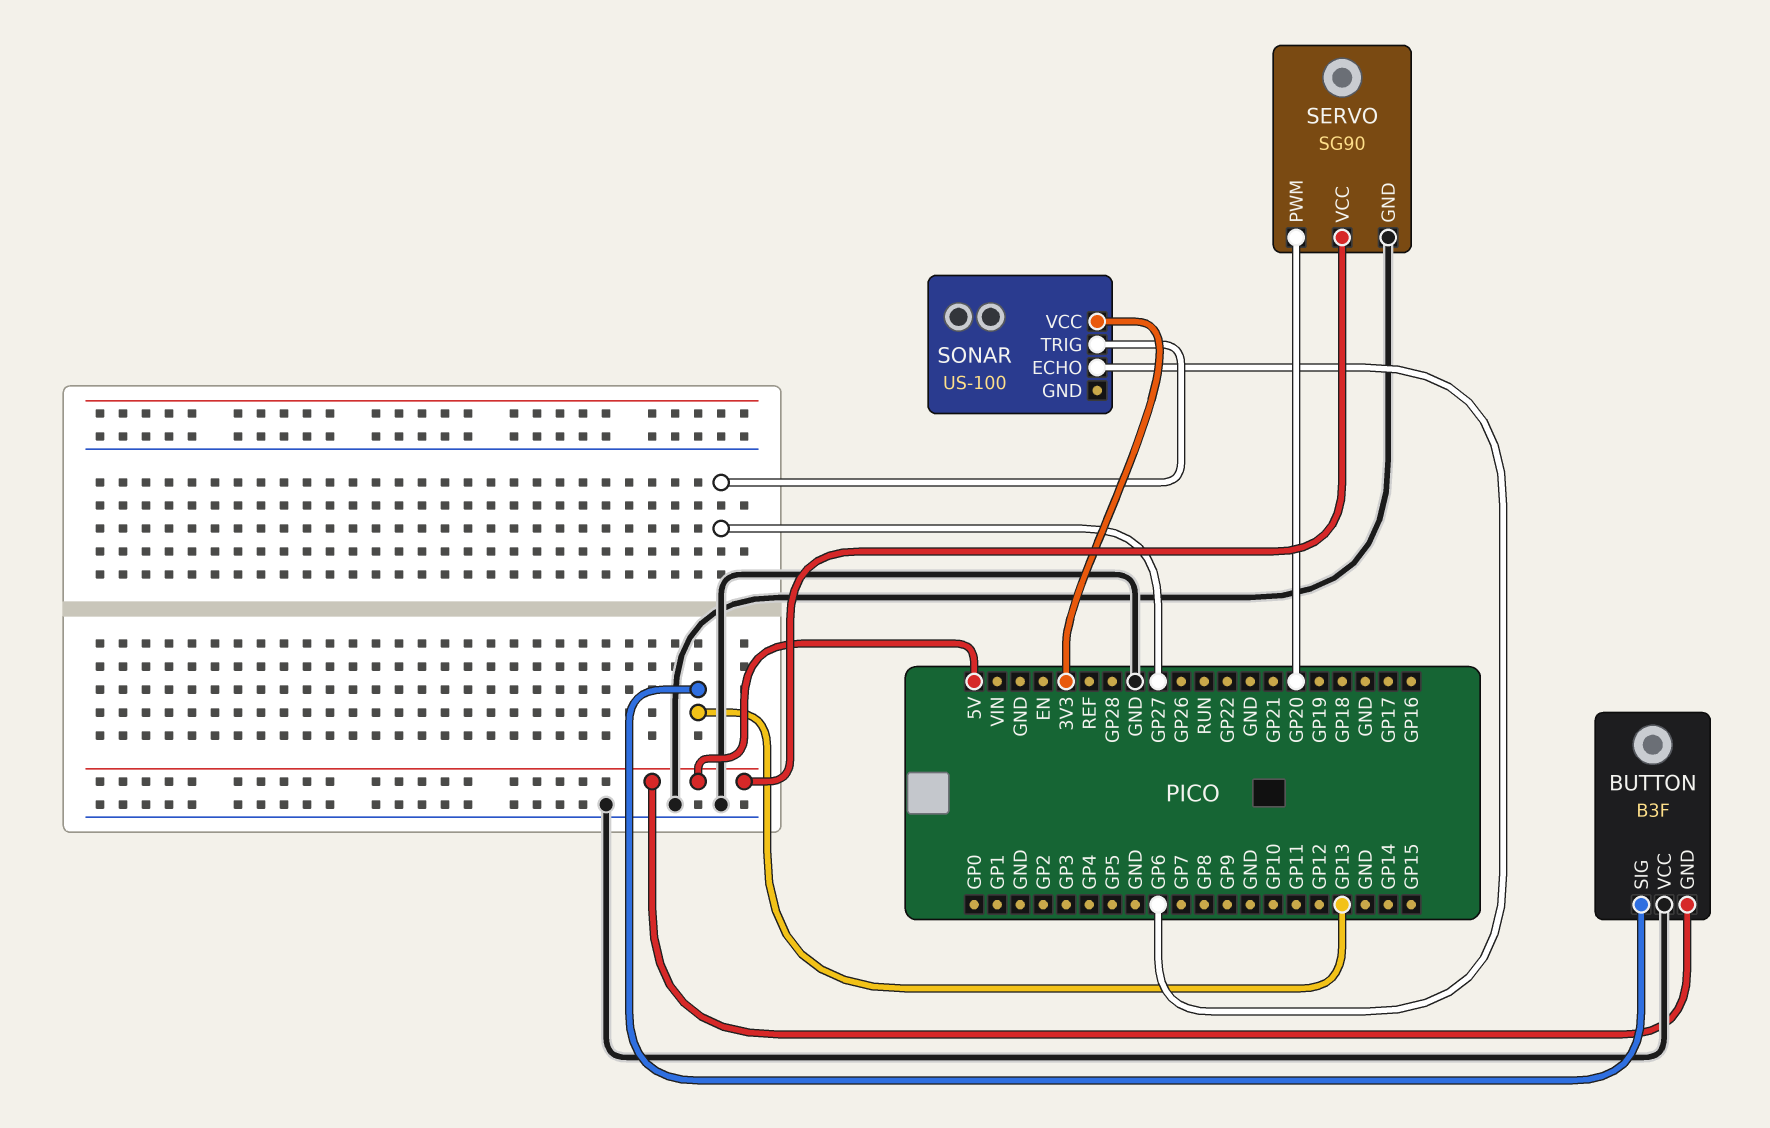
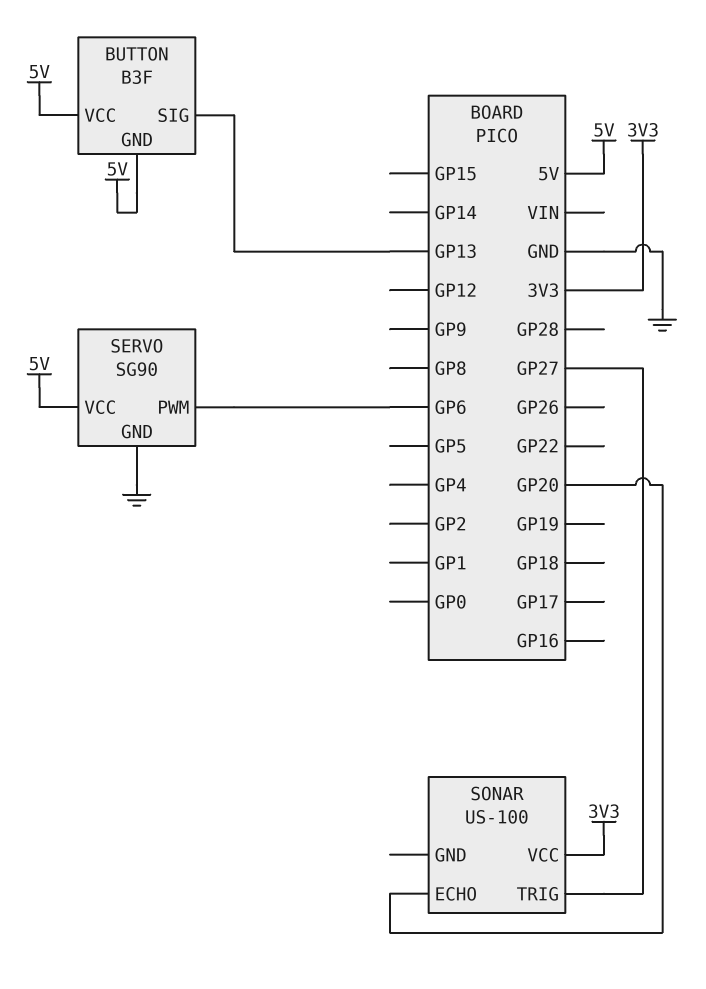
BUTTON pin VCC: GND -> 5V
SERVO pin PWM: GP20 -> GP6
SONAR pin ECHO: GP6 -> GP20

